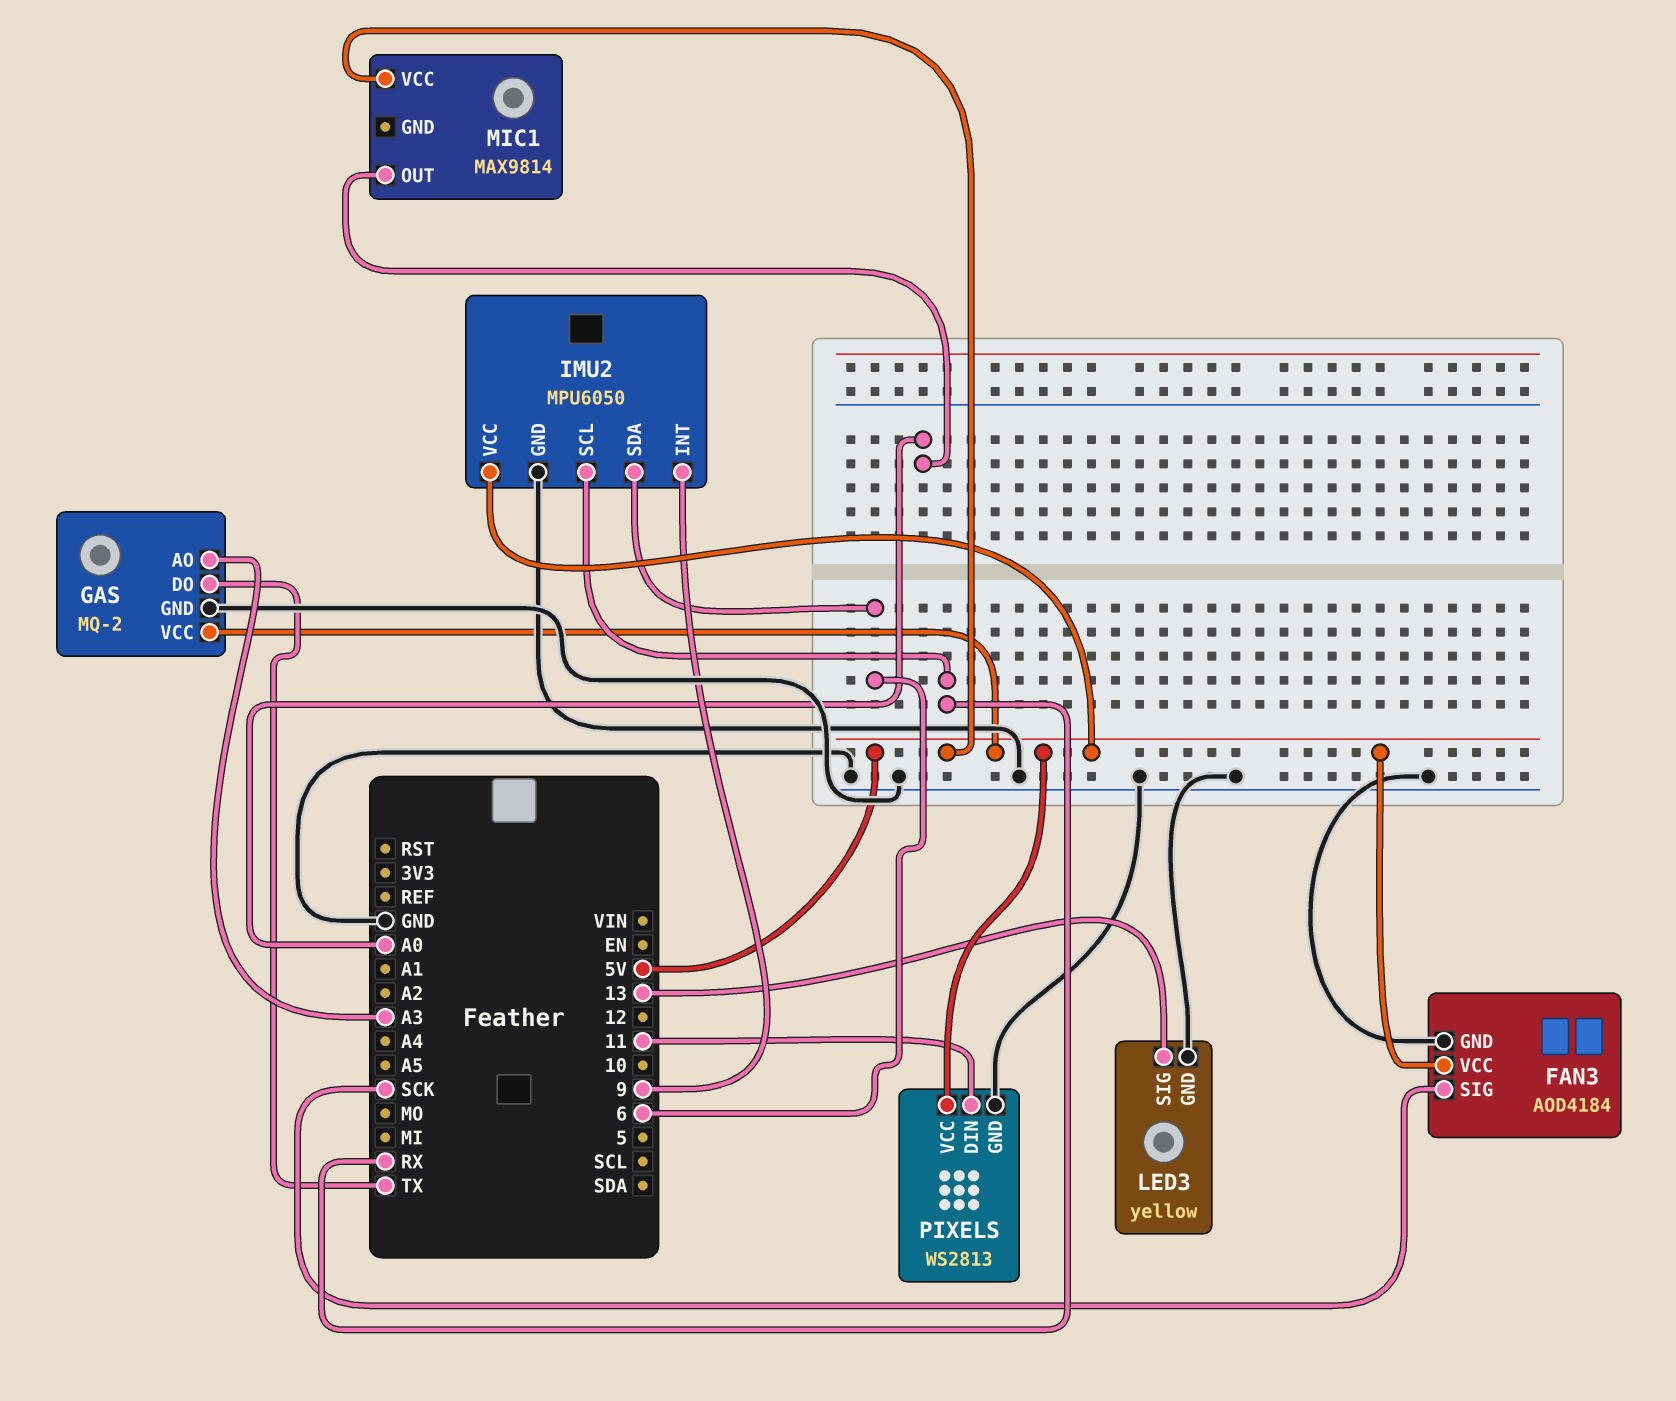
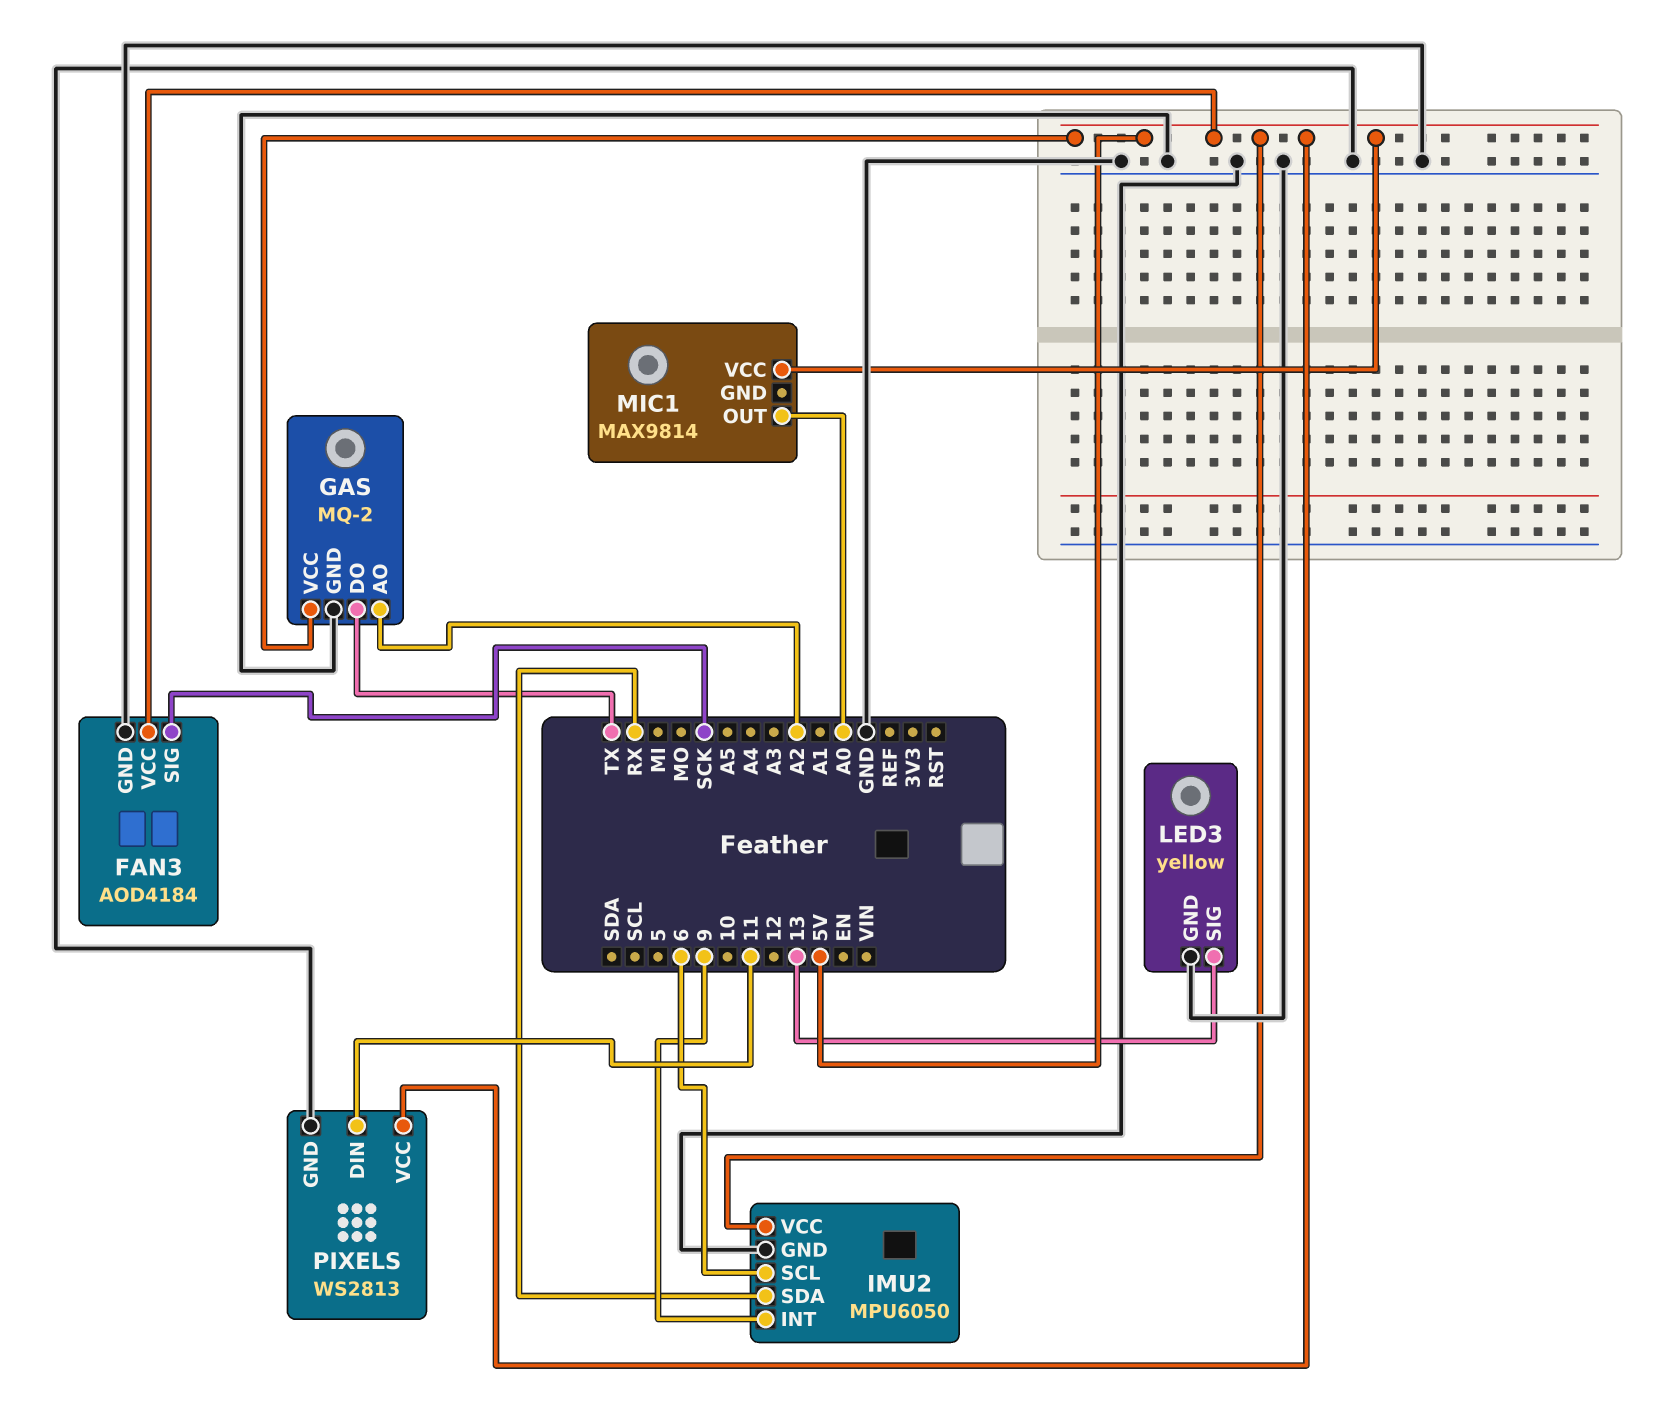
GAS pin AO: A3 -> A2
IMU2 pin SCL: RX -> 6
IMU2 pin SDA: 6 -> RX

